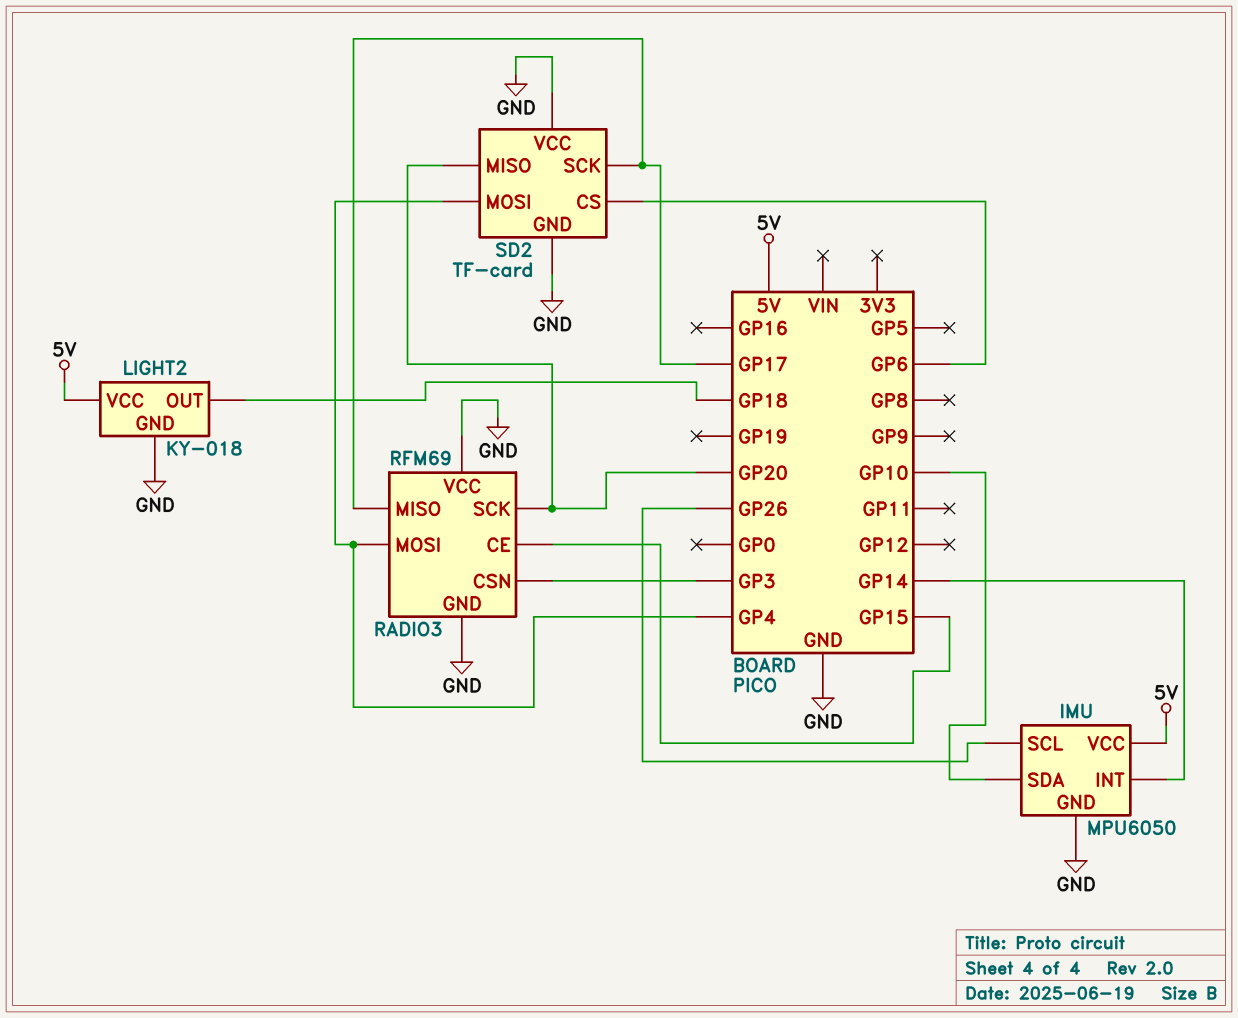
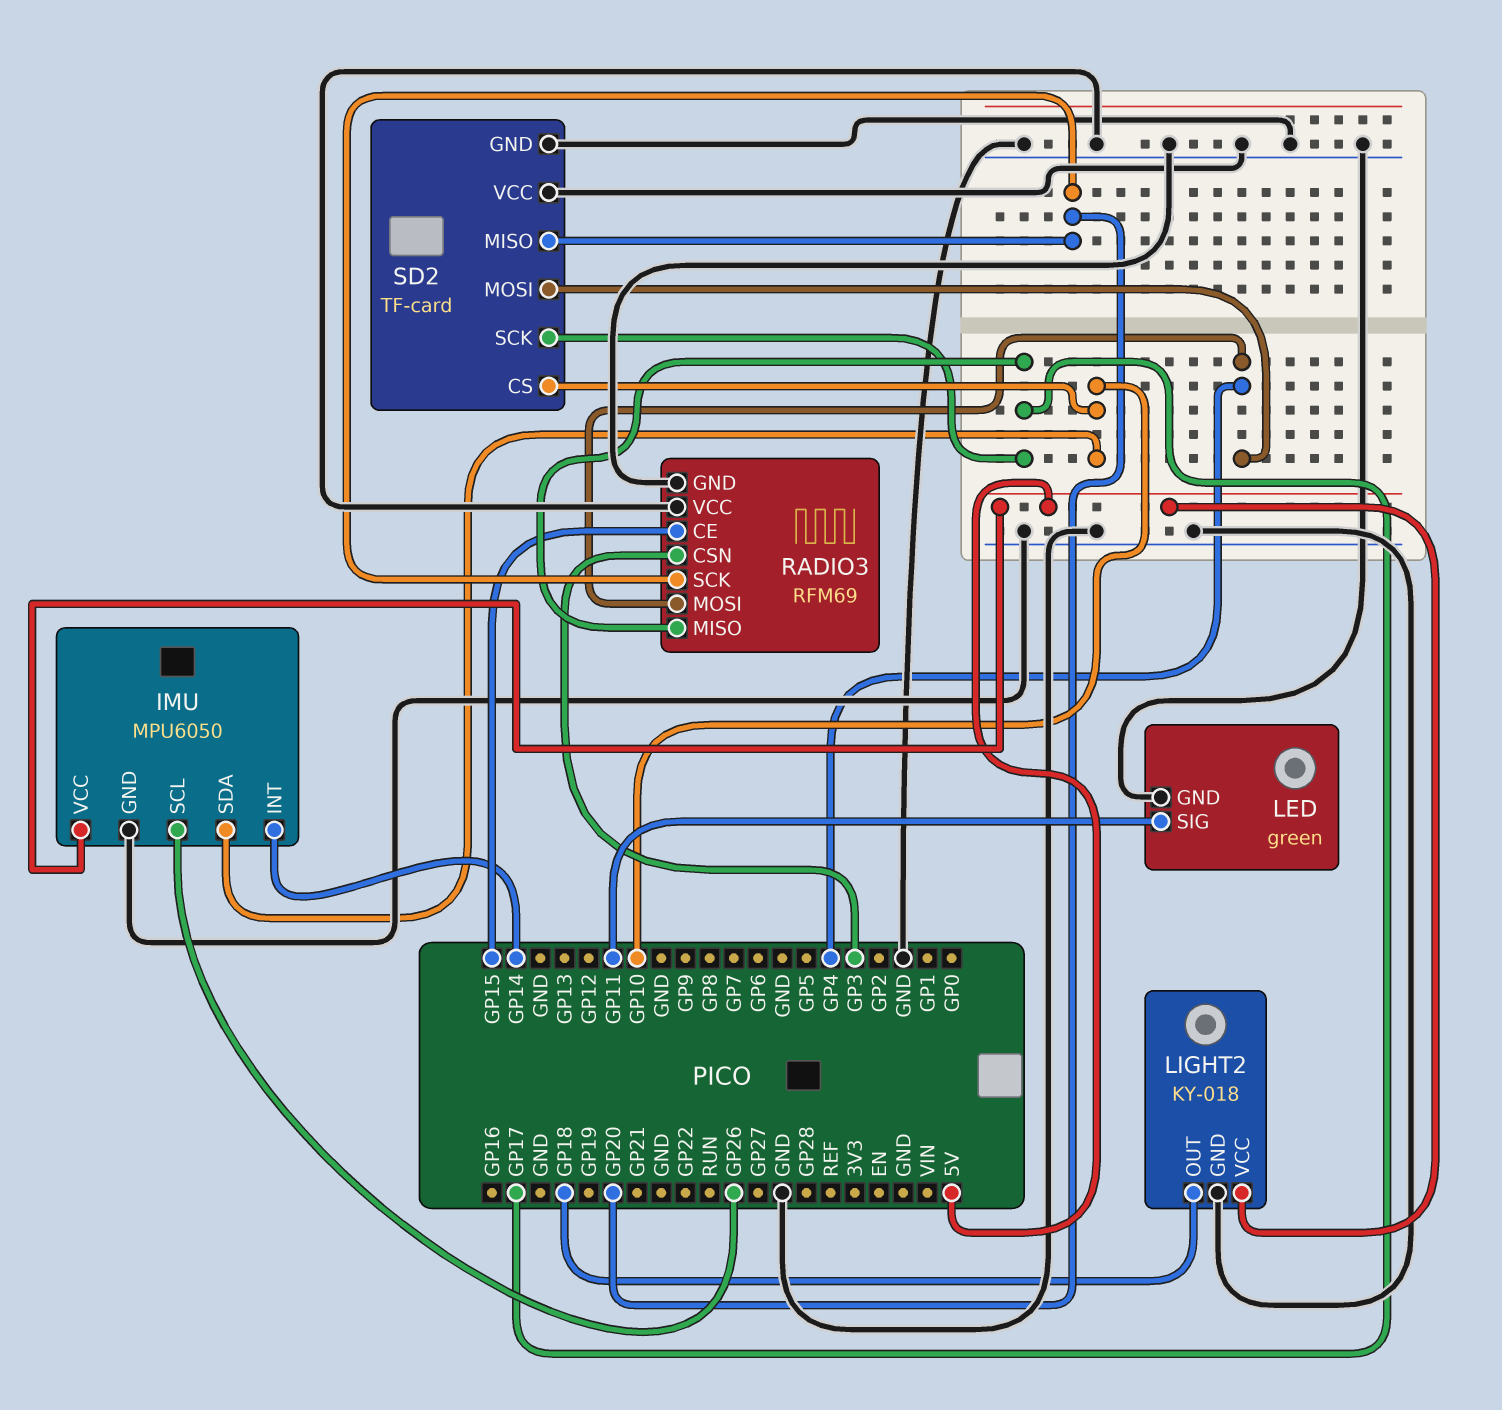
LED: none -> green
LED pin GND: none -> GND
LED pin SIG: none -> GP11
SD2 pin CS: GP6 -> GP10

